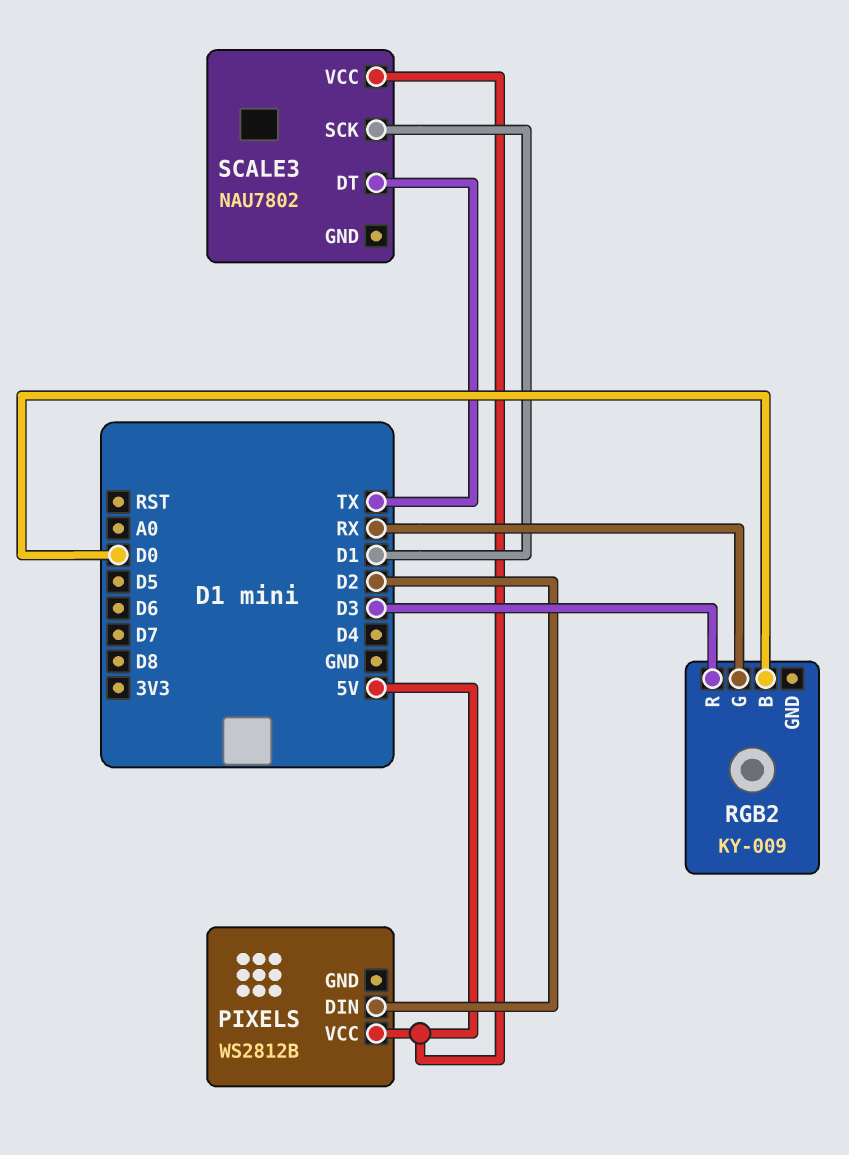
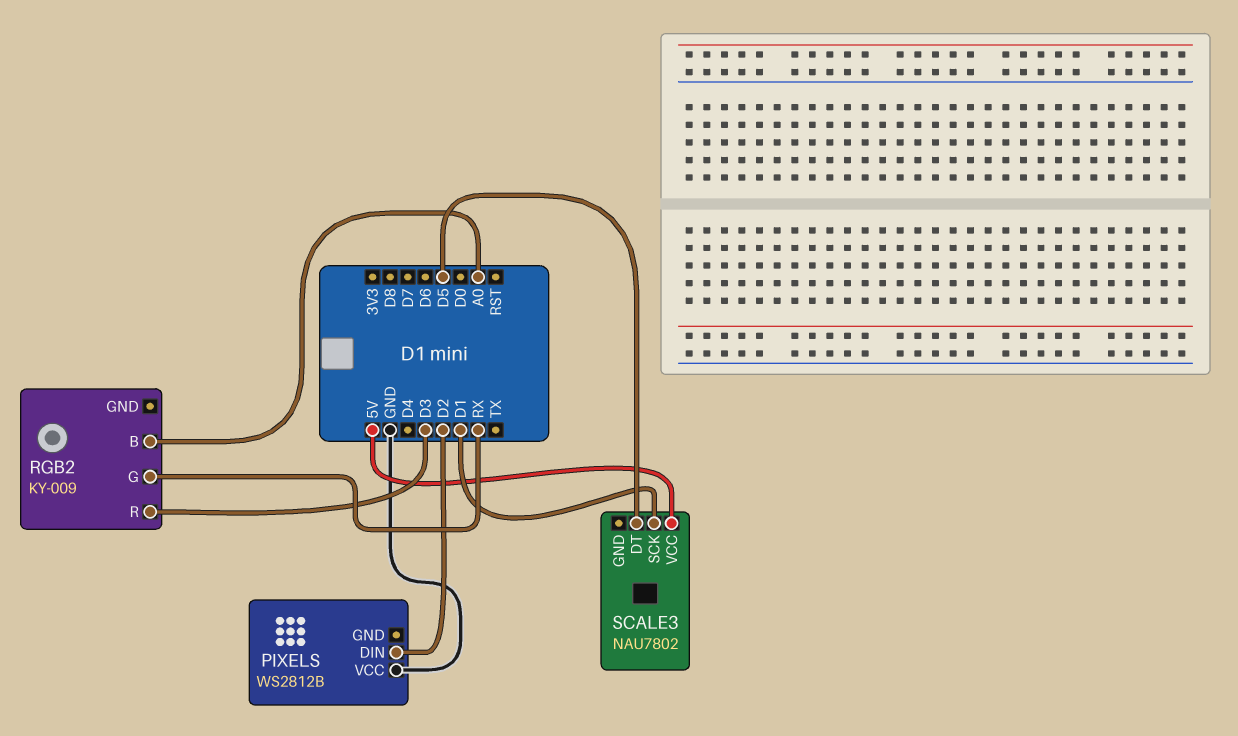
PIXELS pin VCC: 5V -> GND
RGB2 pin B: D0 -> A0
SCALE3 pin DT: TX -> D5

